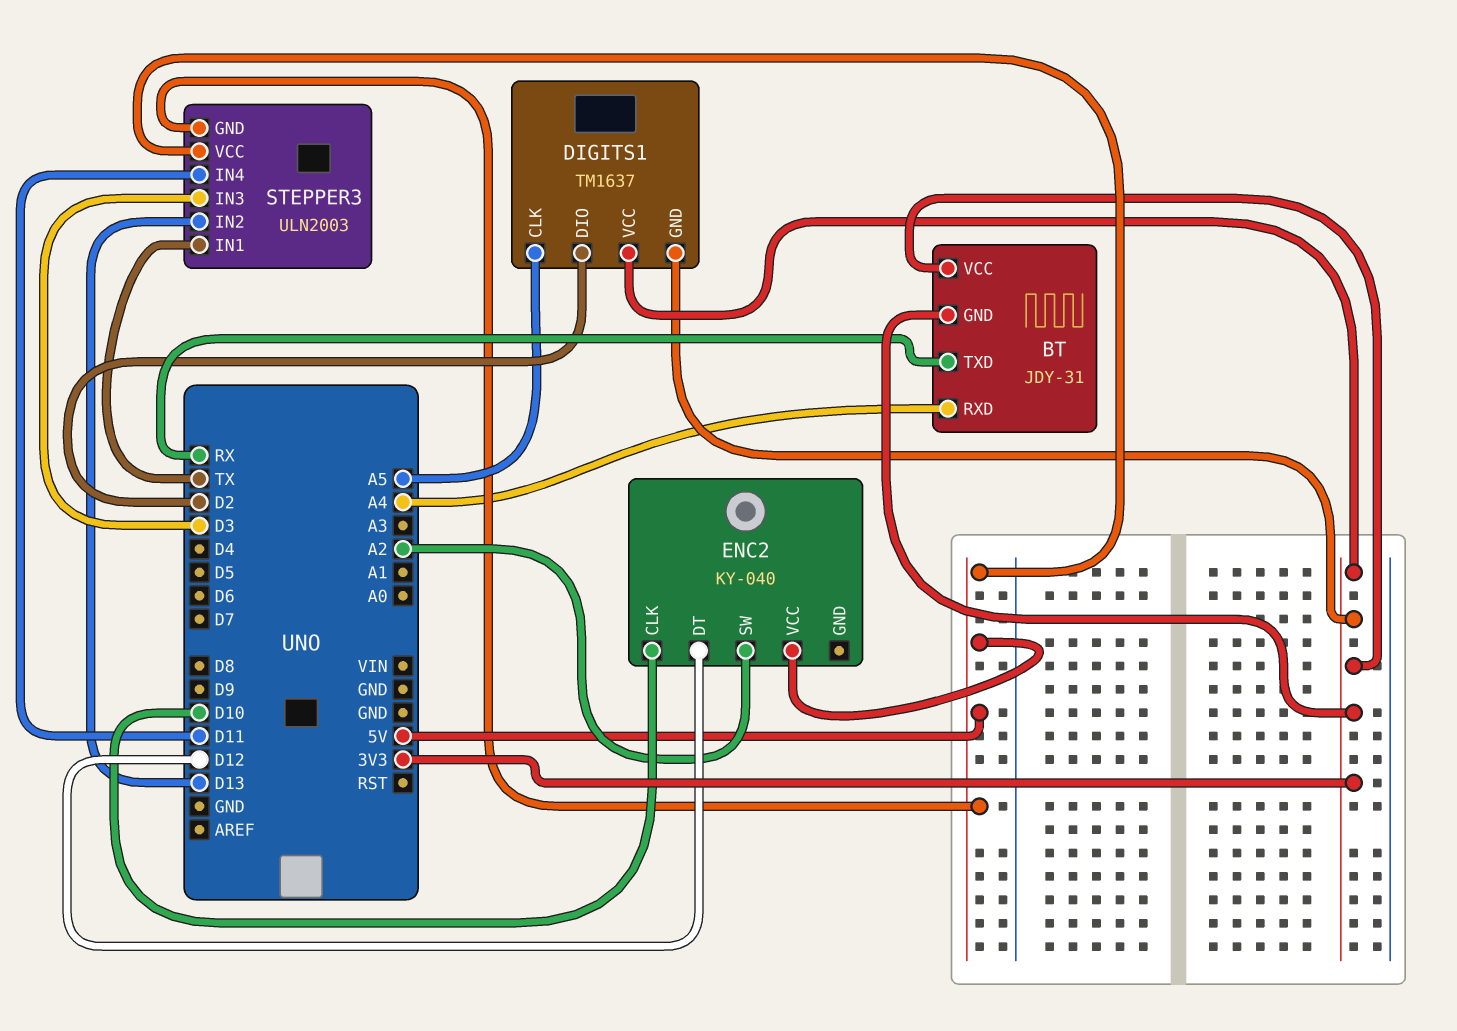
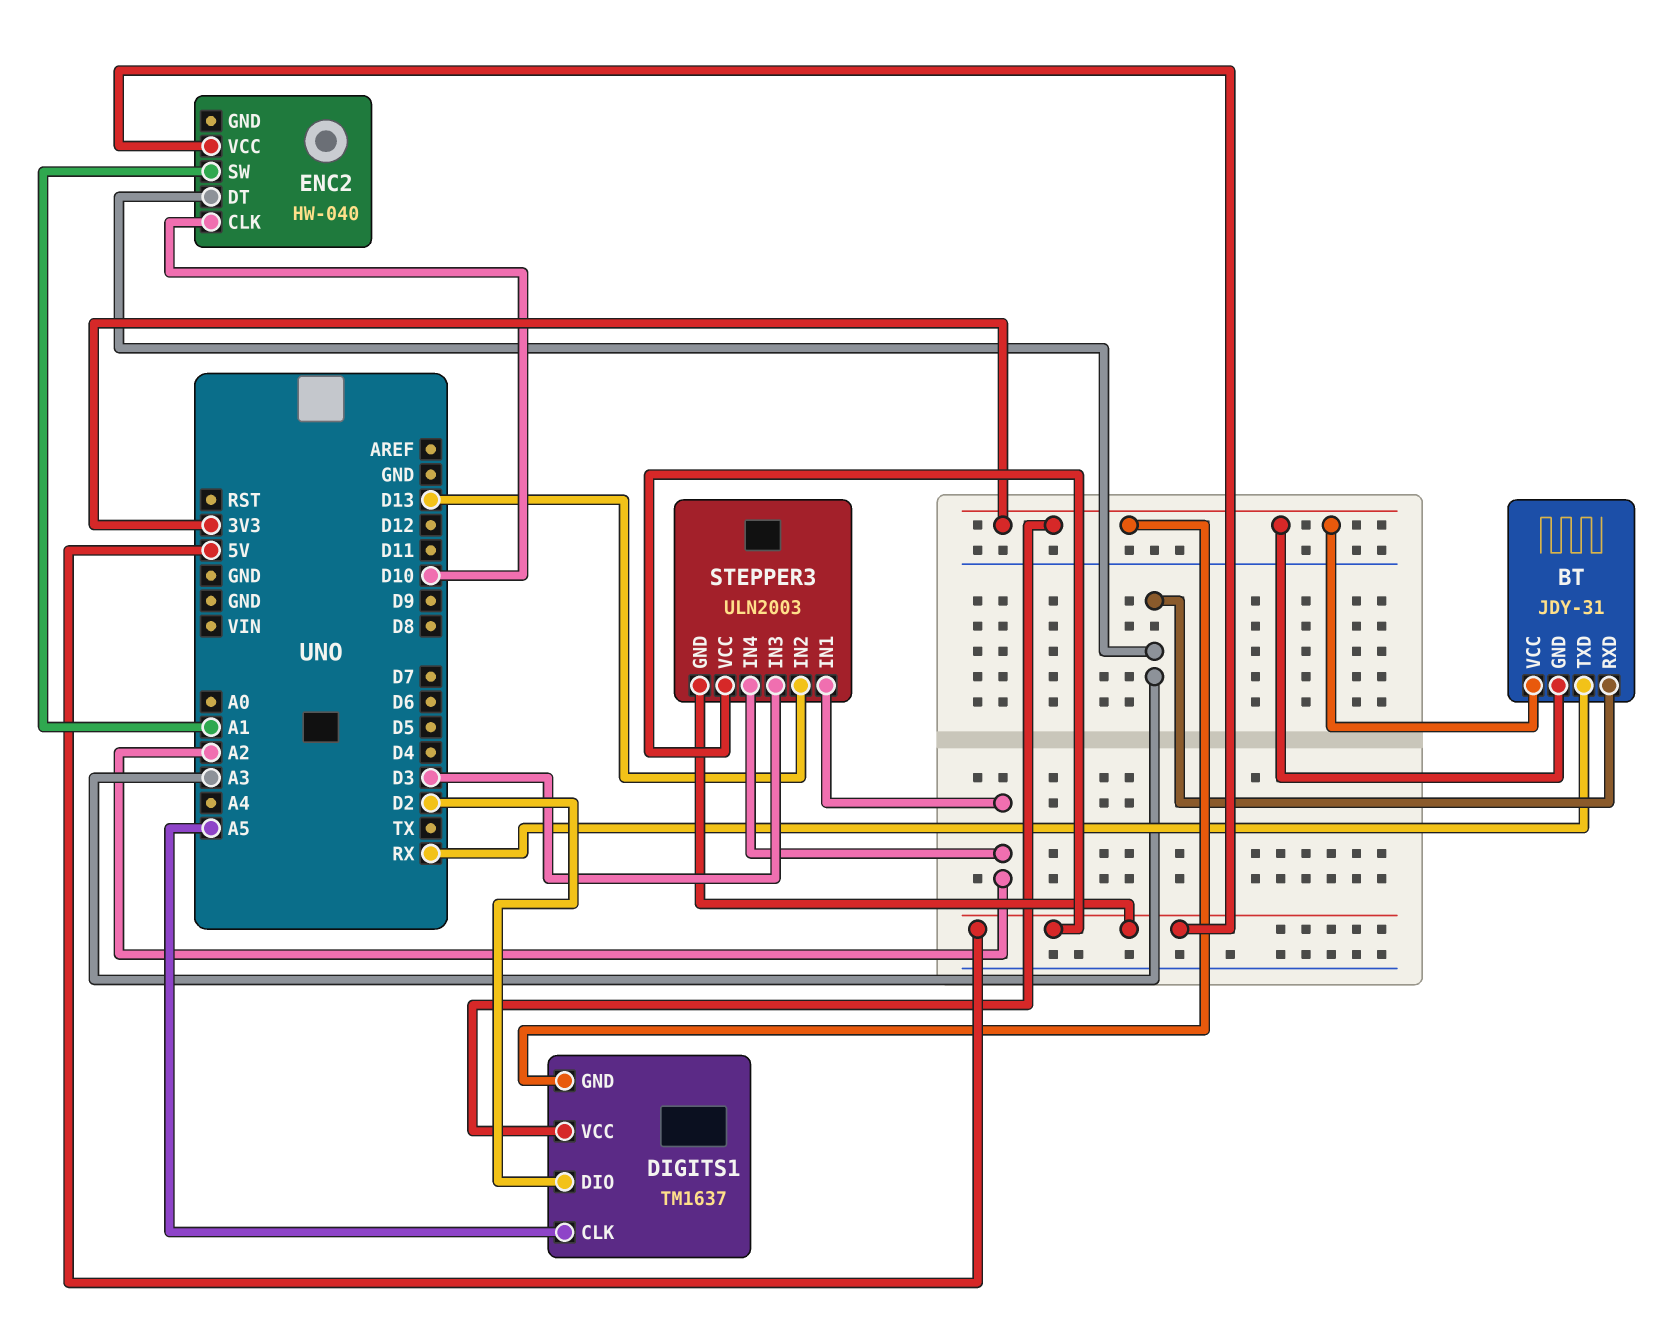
BT pin RXD: A4 -> A3
ENC2: KY-040 -> HW-040
ENC2 pin DT: D12 -> A3
ENC2 pin SW: A2 -> A1
STEPPER3 pin IN1: TX -> A2
STEPPER3 pin IN4: D11 -> A2

